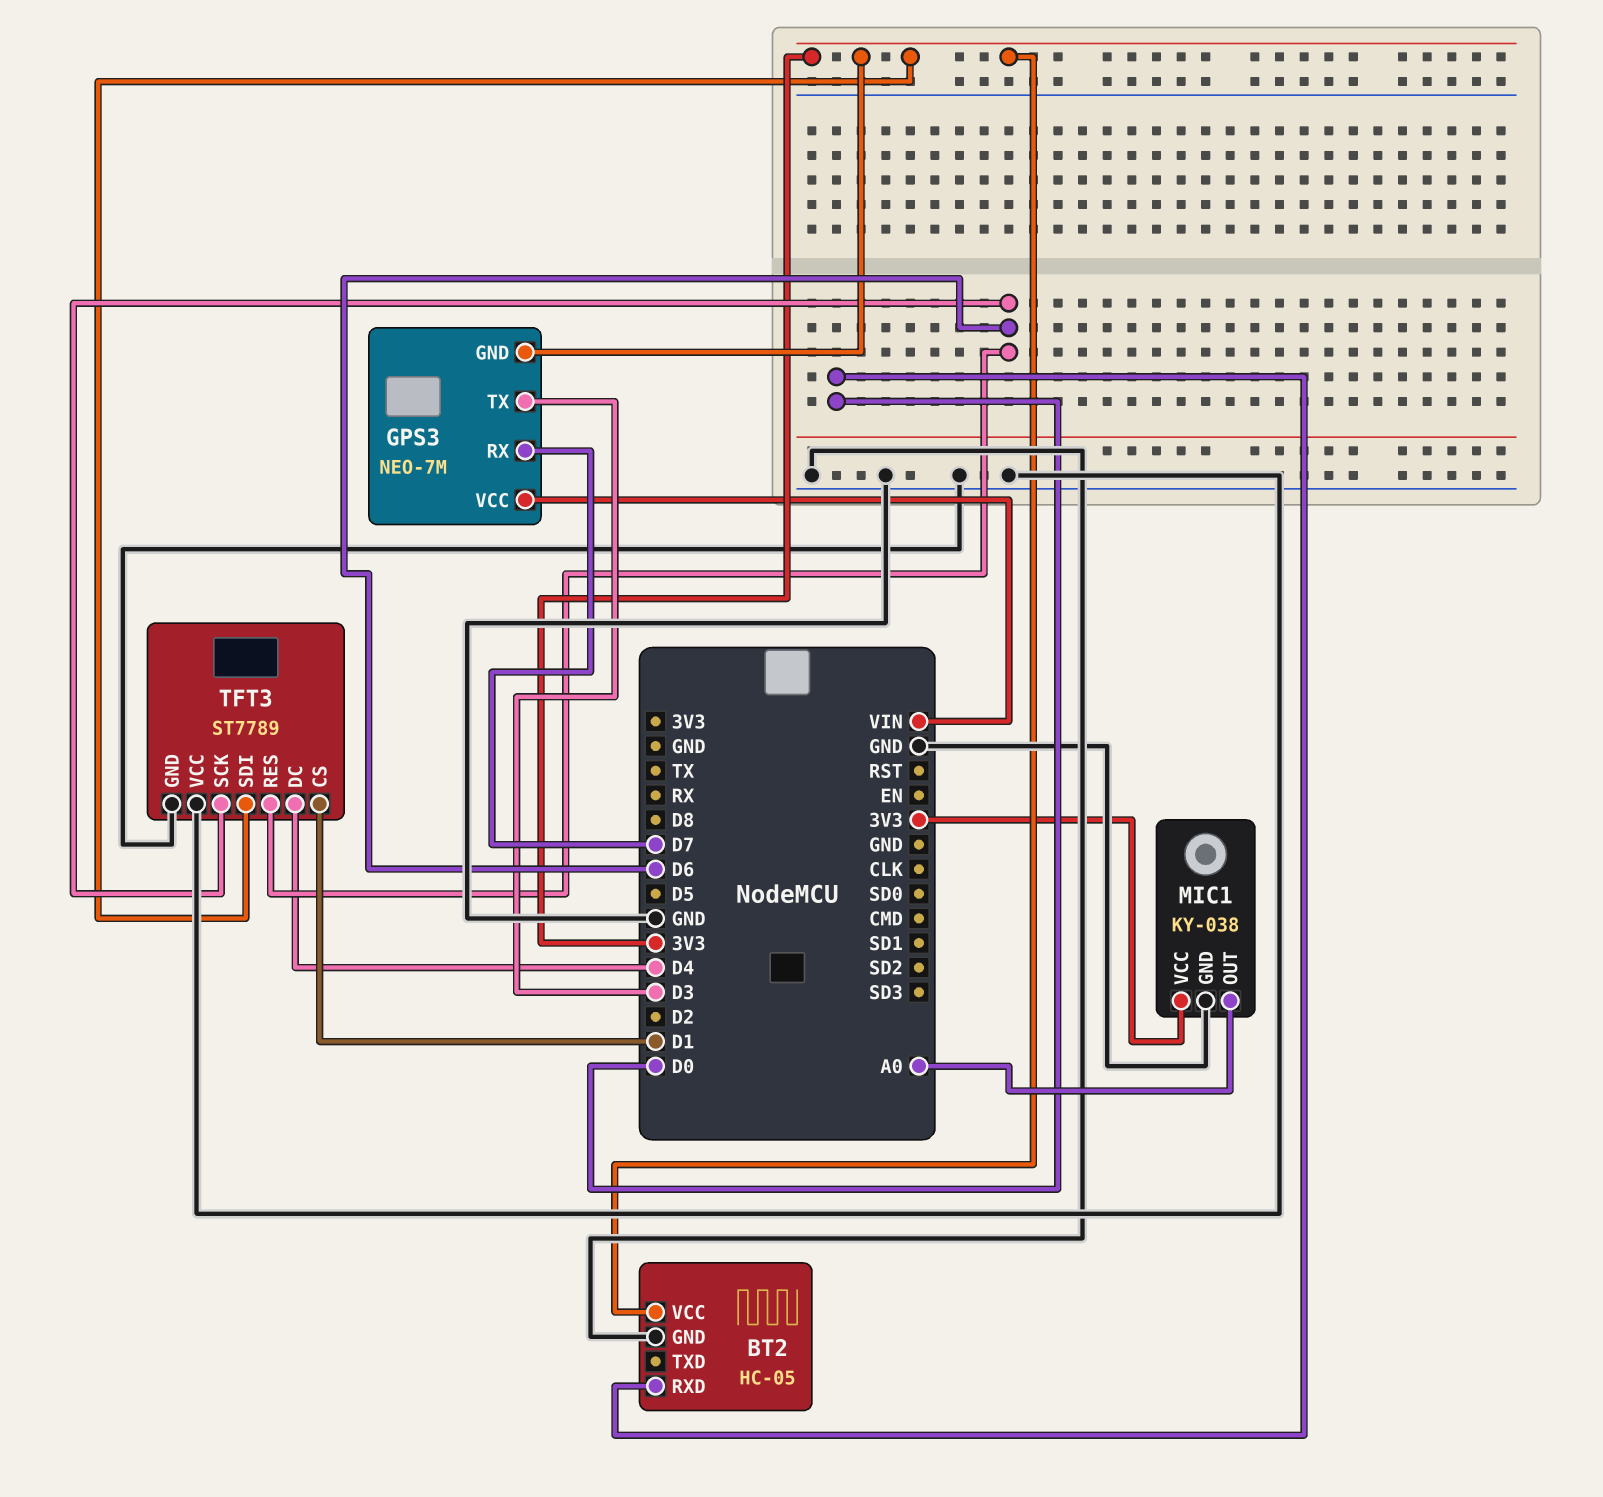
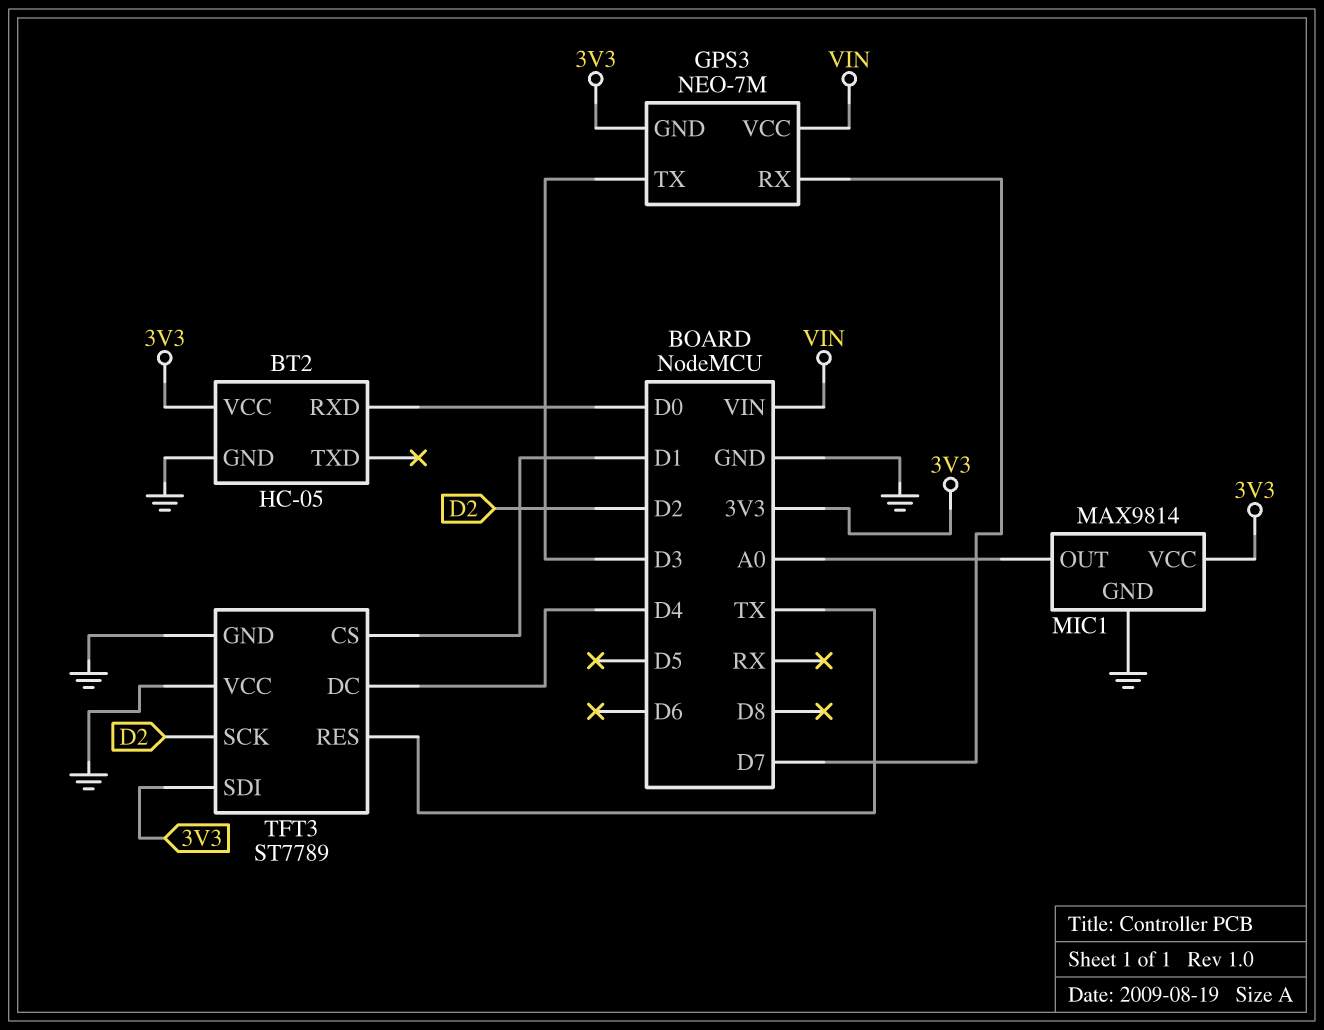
MIC1: KY-038 -> MAX9814
TFT3 pin RES: D6 -> TX
TFT3 pin SCK: D6 -> D2

